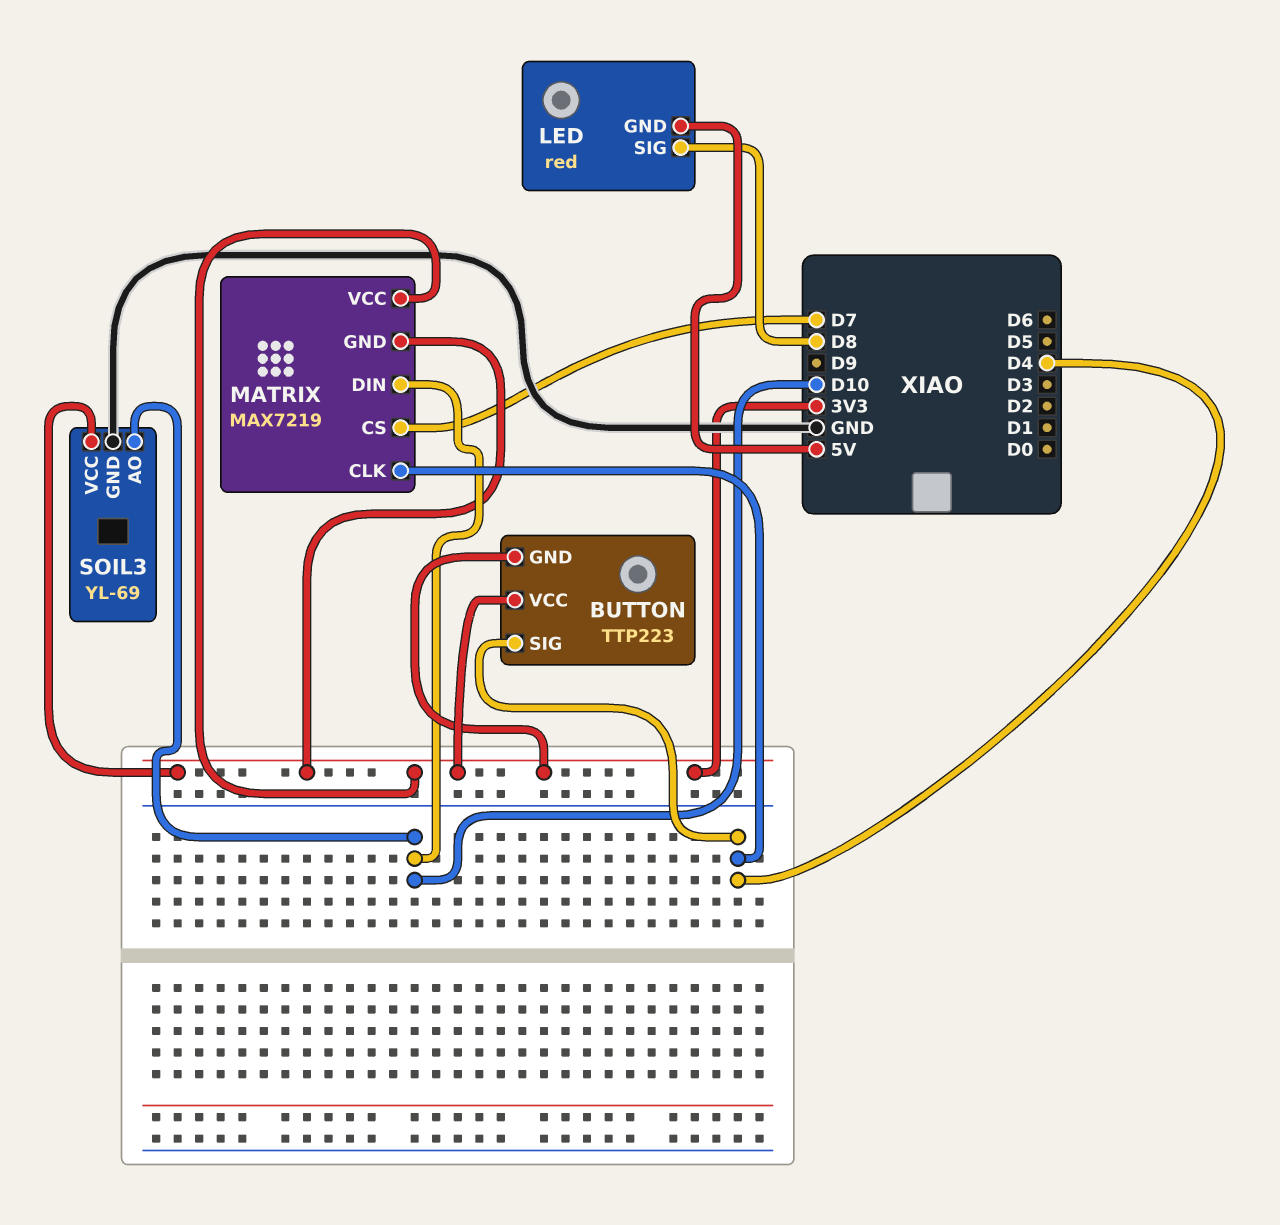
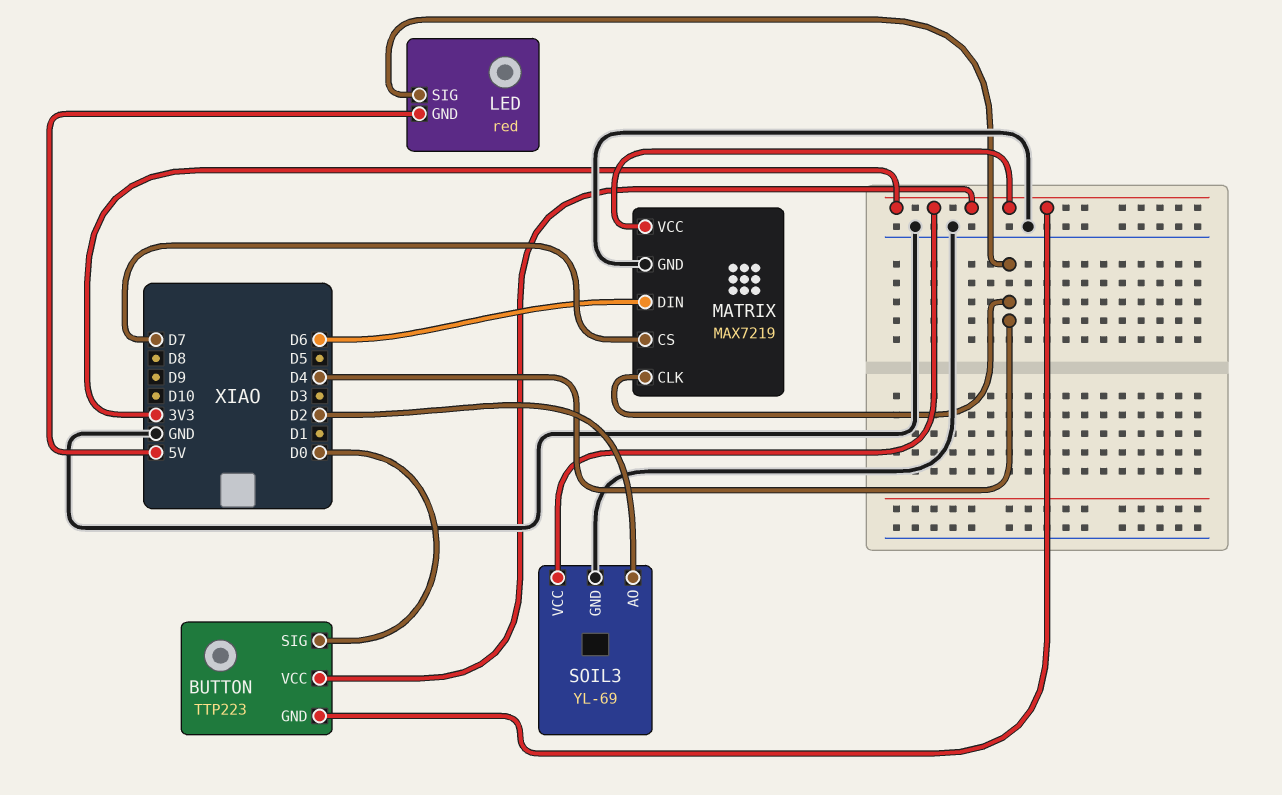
BUTTON pin SIG: D4 -> D0
LED pin SIG: D8 -> D4
MATRIX pin DIN: D10 -> D6
MATRIX pin GND: 3V3 -> GND
SOIL3 pin AO: D10 -> D2

